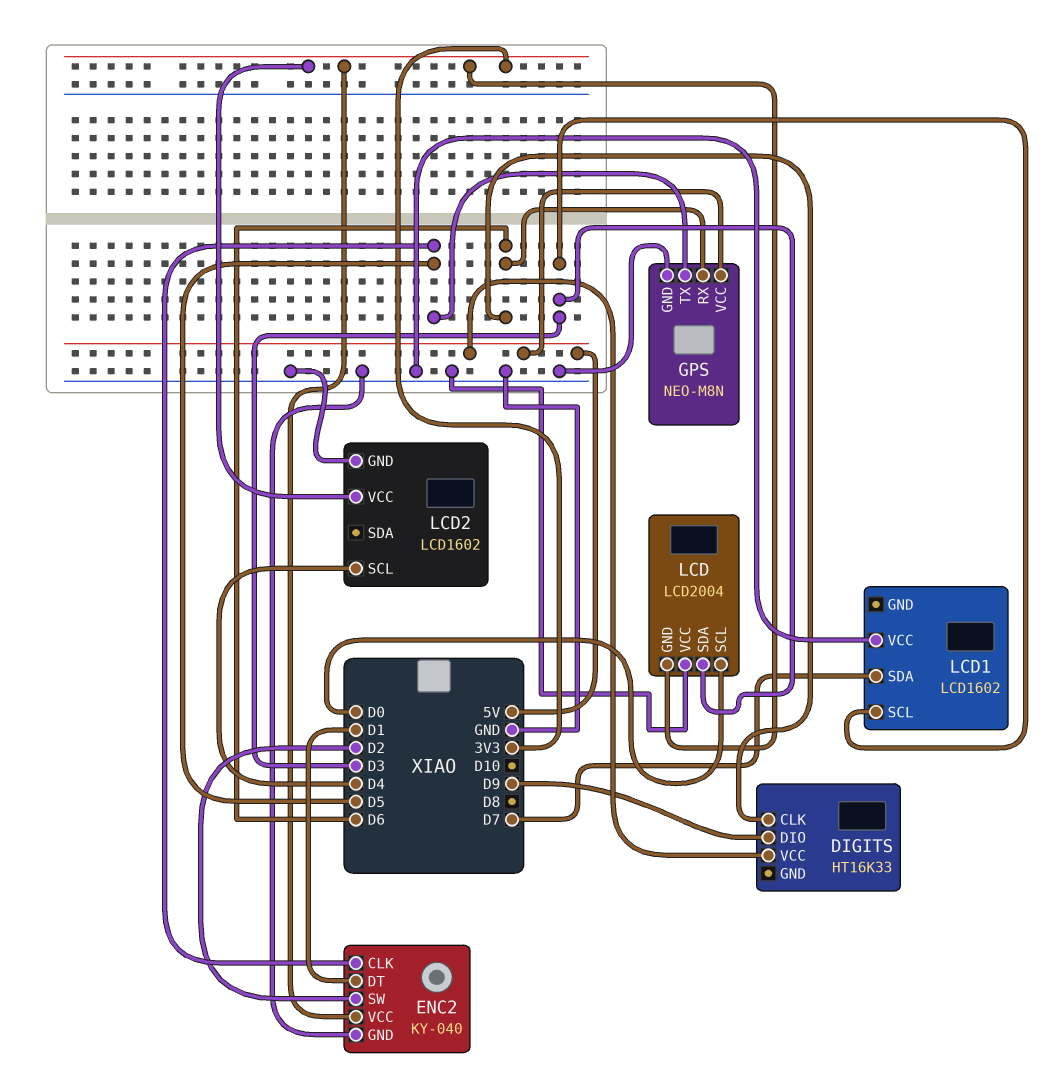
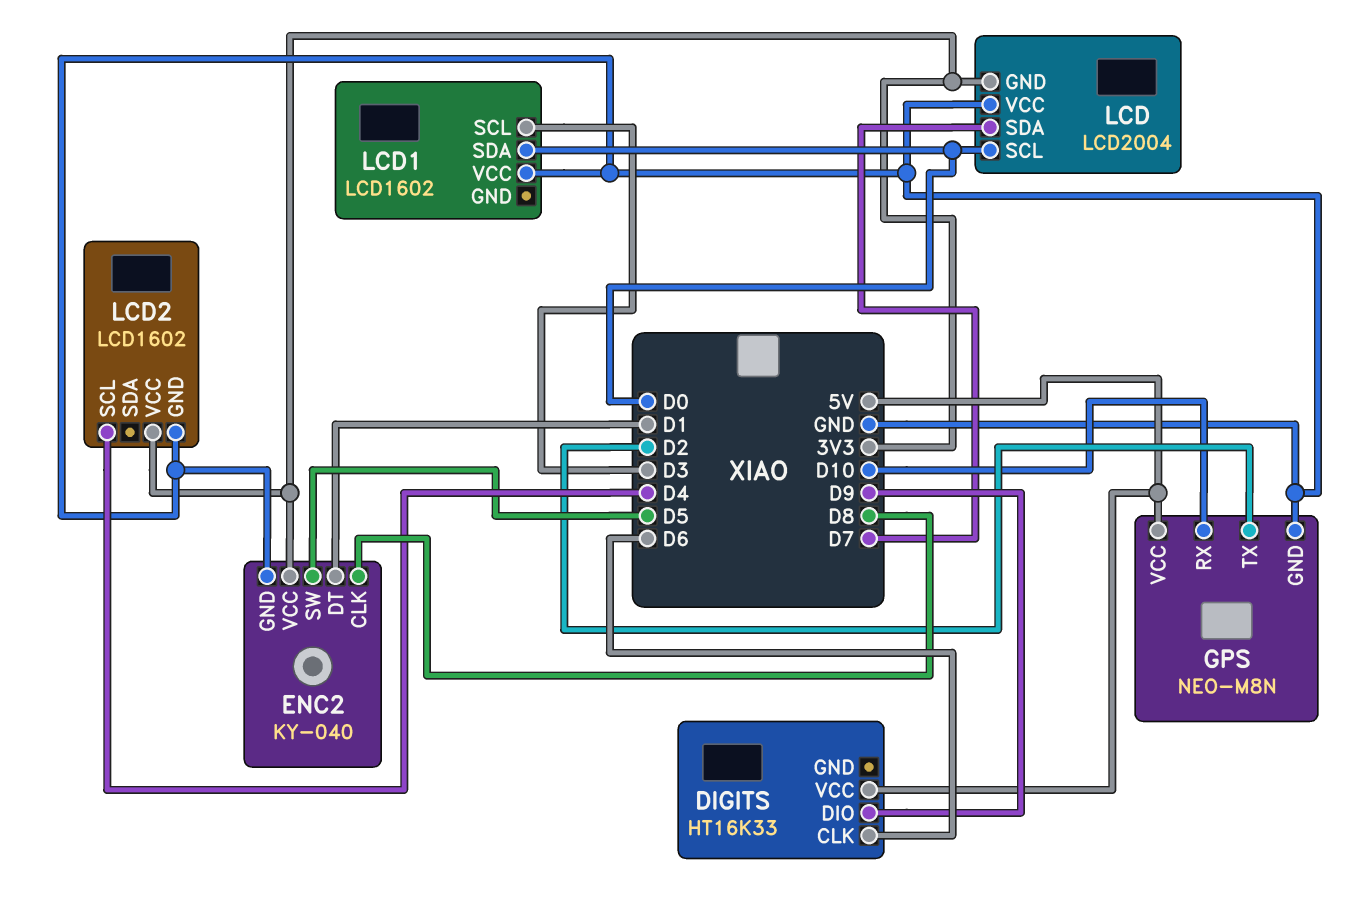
ENC2 pin CLK: D5 -> D8
ENC2 pin SW: D2 -> D5
GPS pin RX: D6 -> D10
GPS pin TX: D5 -> D2
LCD pin SDA: D3 -> D7
LCD1 pin SDA: D7 -> D0

